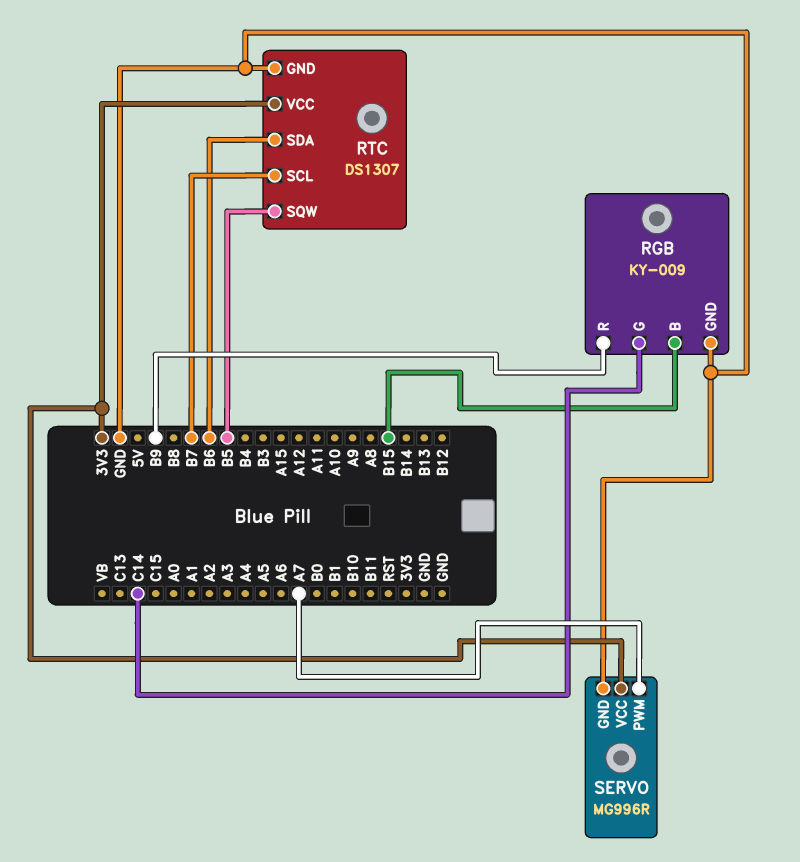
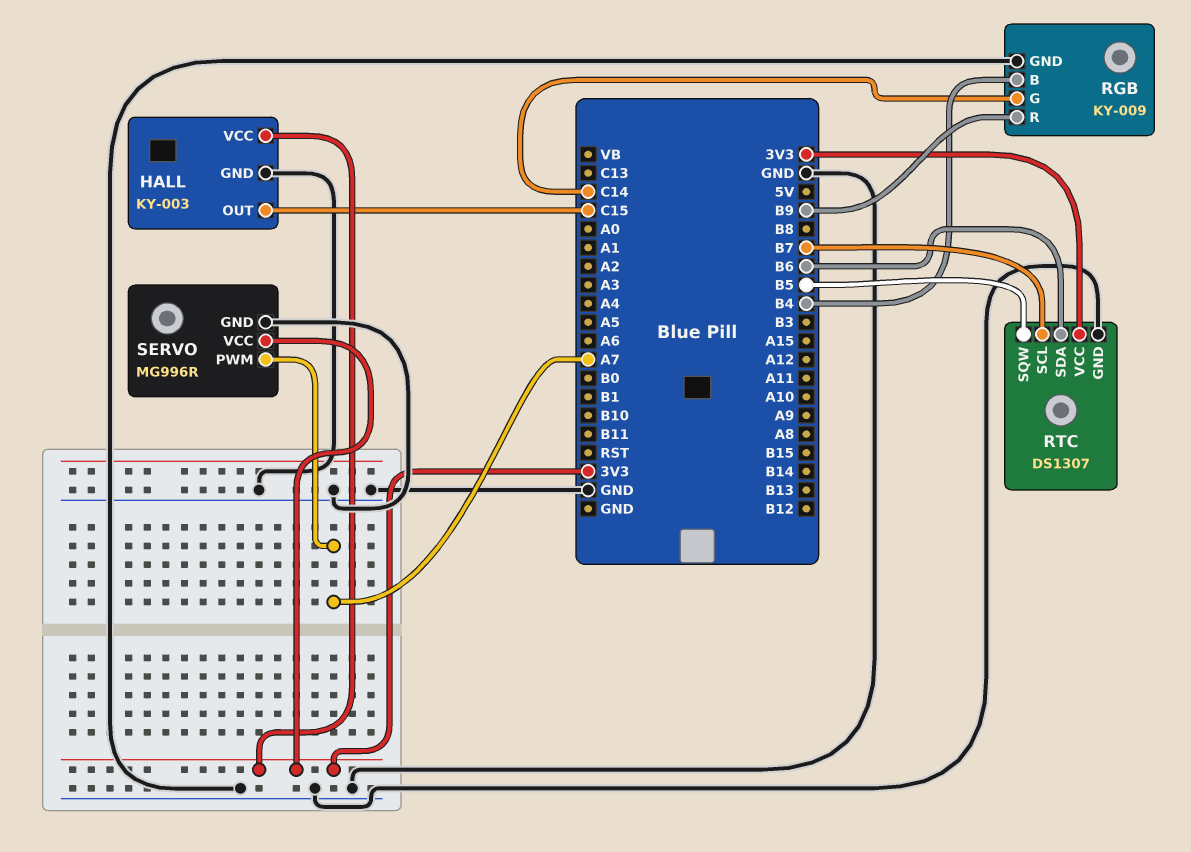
HALL: none -> KY-003
HALL pin GND: none -> GND
HALL pin OUT: none -> C15
HALL pin VCC: none -> 3V3
RGB pin B: B15 -> B4

